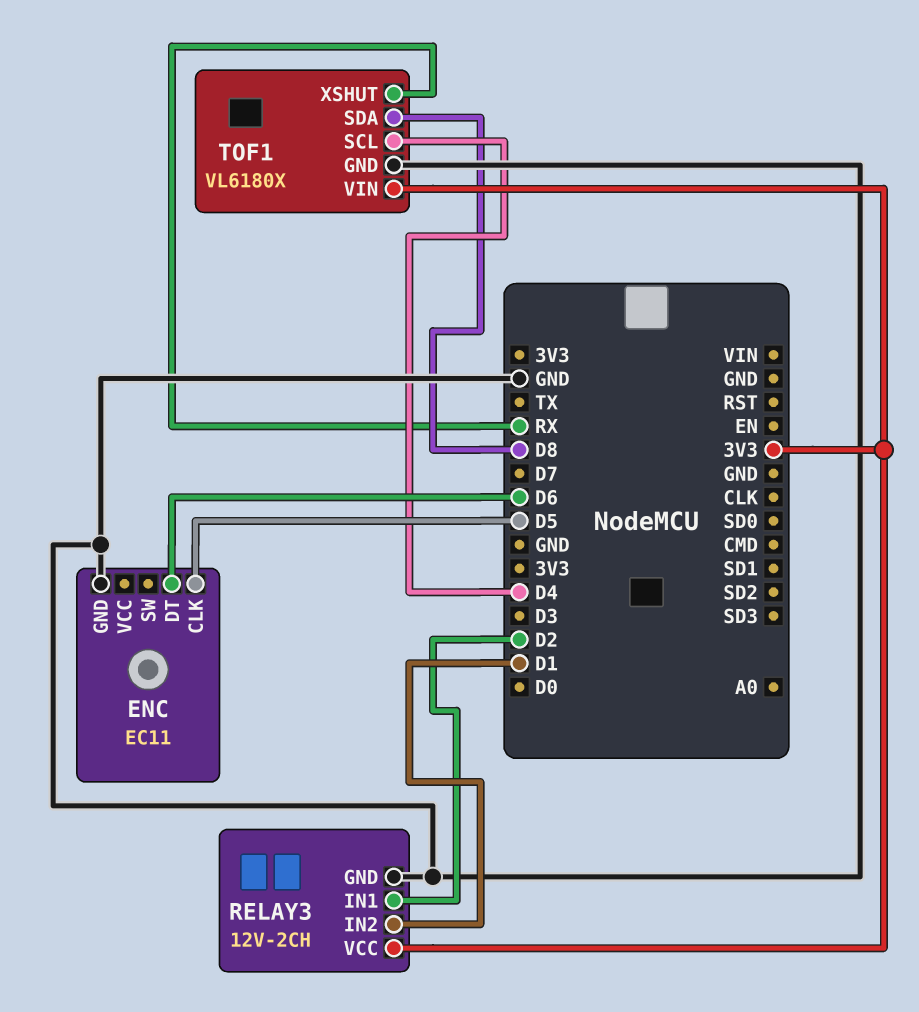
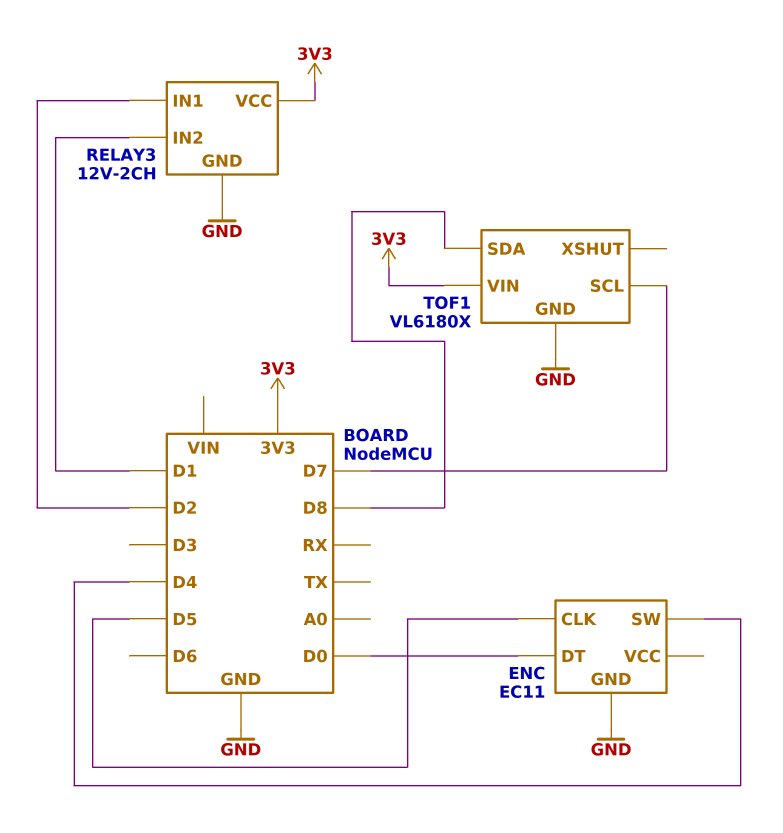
ENC pin DT: D6 -> D0
ENC pin SW: none -> D4
TOF1 pin SCL: D4 -> D7
TOF1 pin XSHUT: RX -> none

